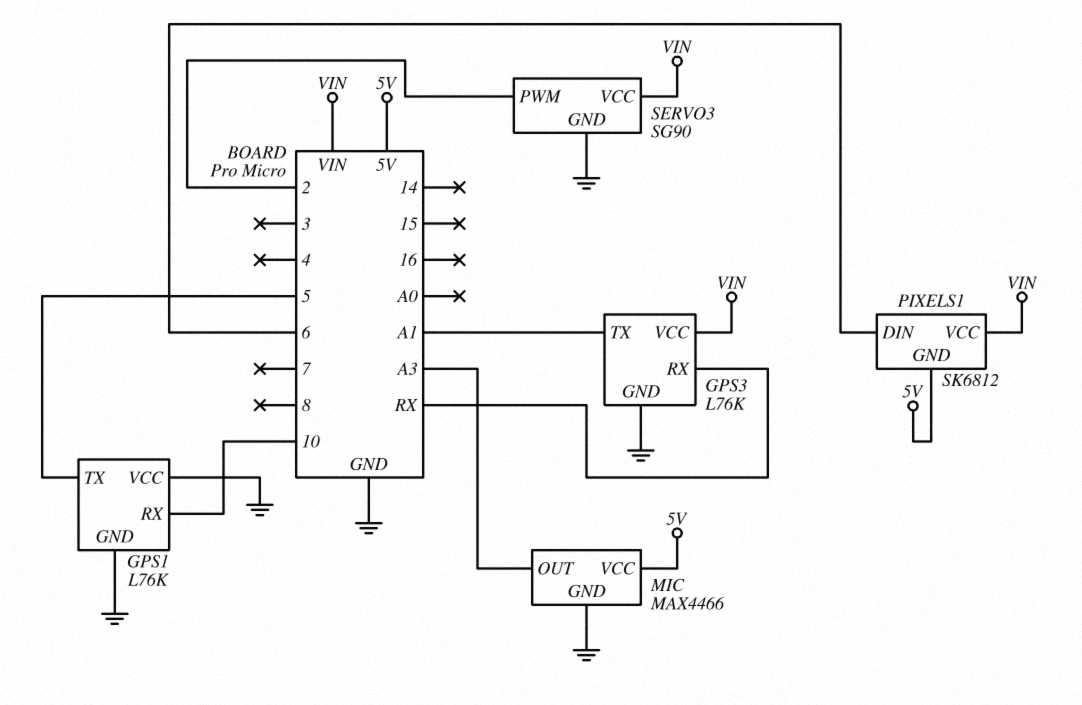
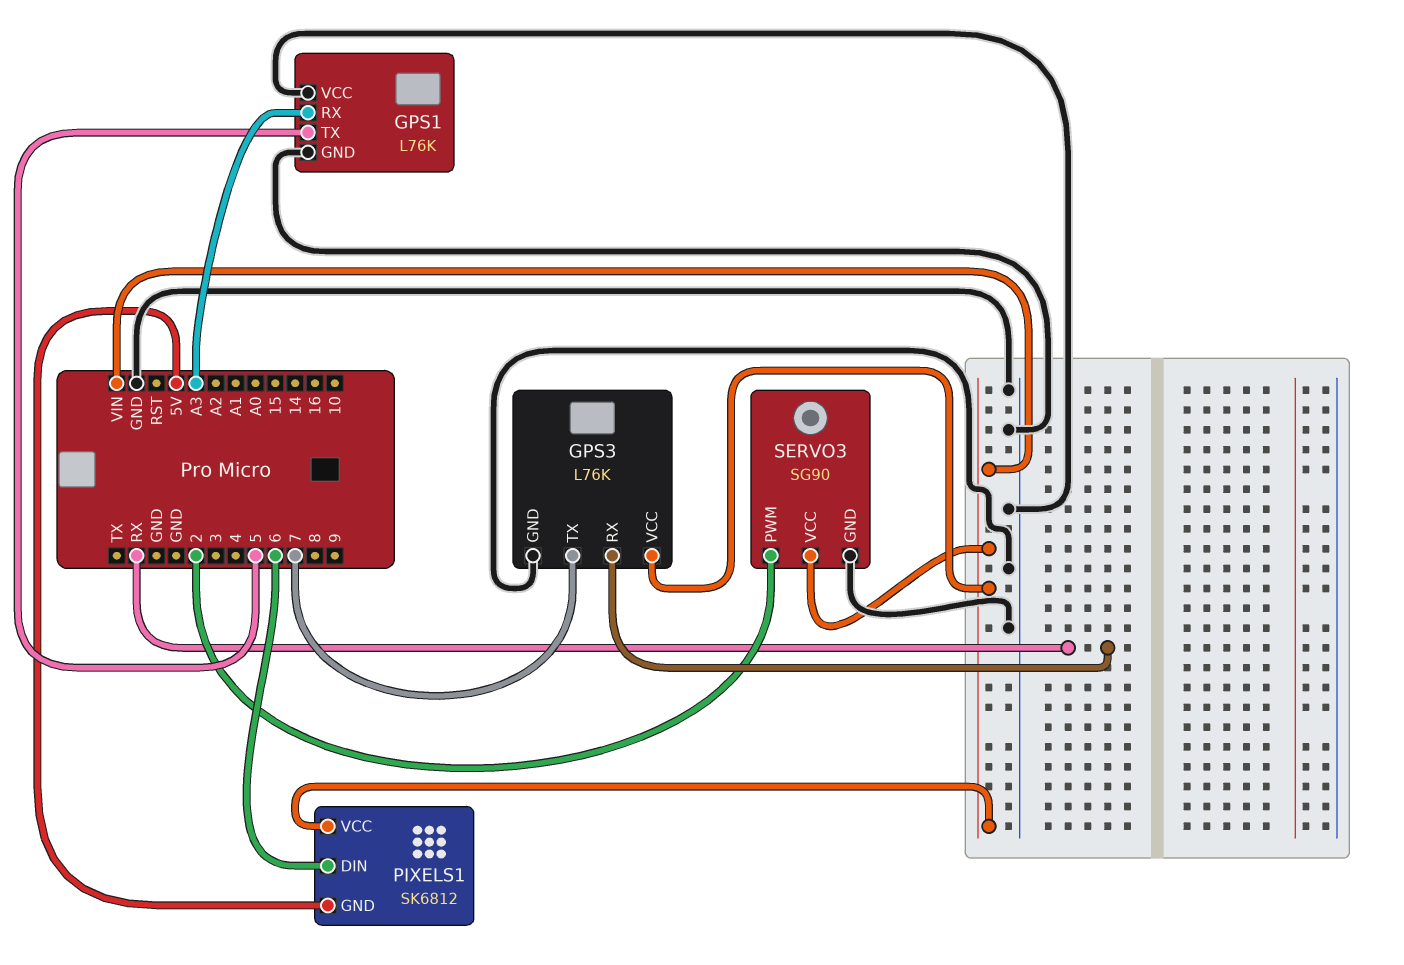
GPS1 pin RX: 10 -> A3
GPS3 pin TX: A1 -> 7
MIC: MAX4466 -> none
MIC pin GND: GND -> none
MIC pin OUT: A3 -> none
MIC pin VCC: 5V -> none

